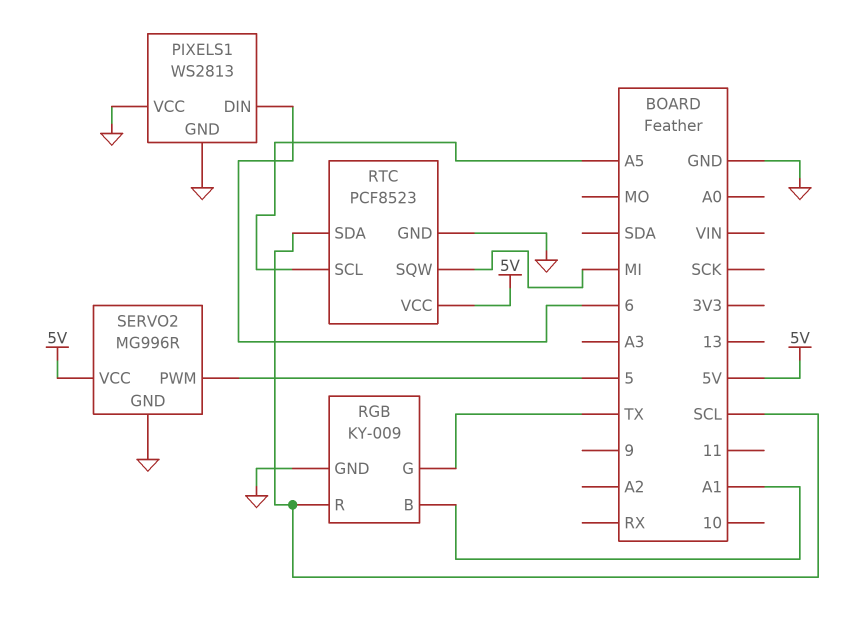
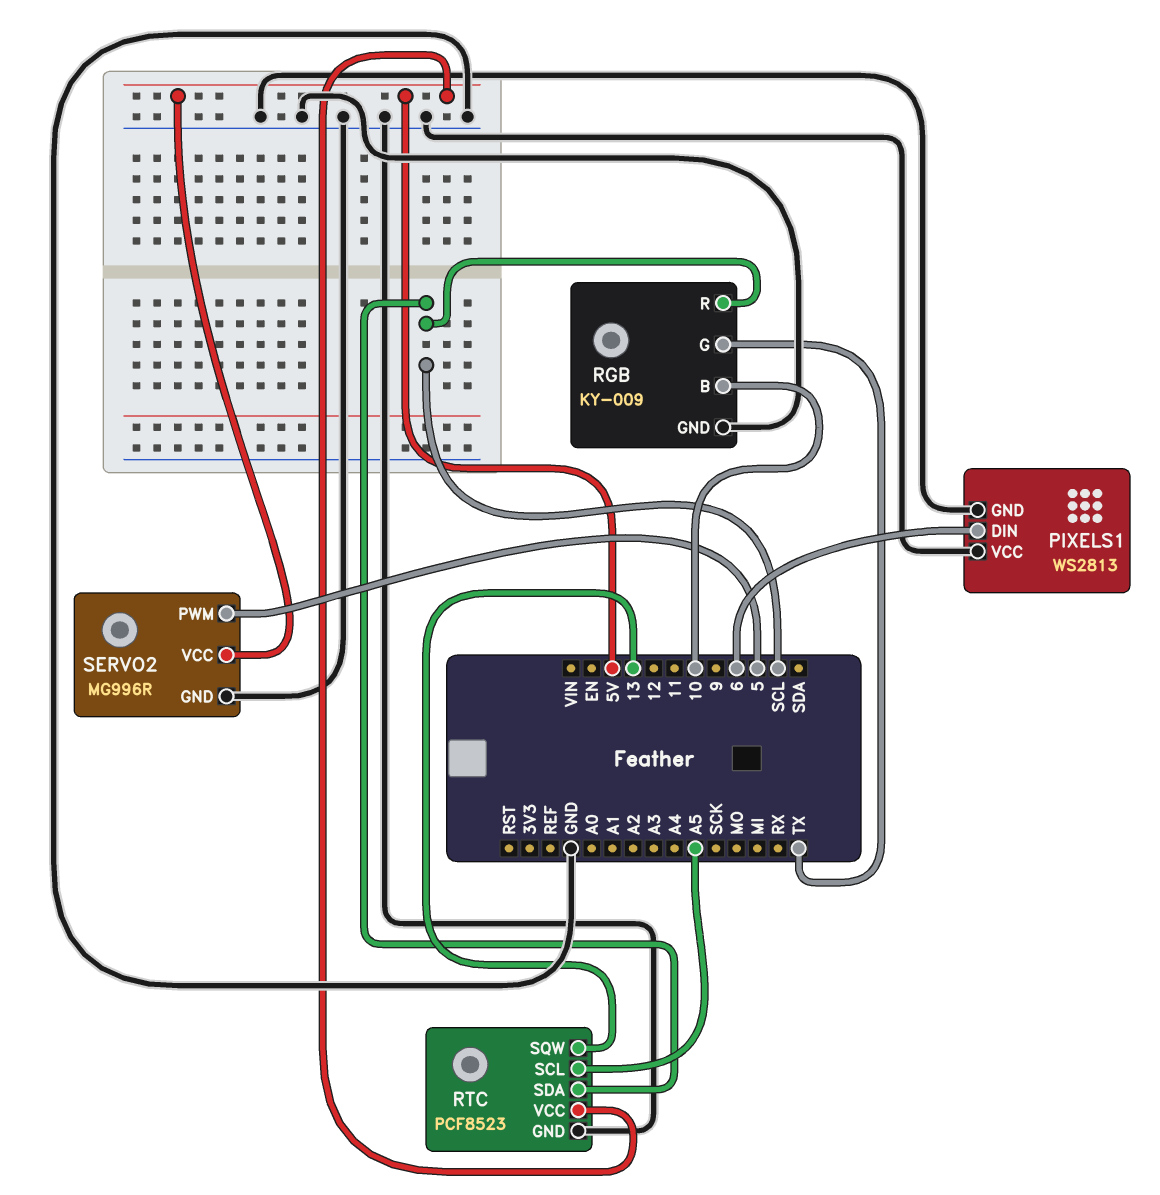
RGB pin B: A1 -> 10
RTC pin SQW: MI -> 13

